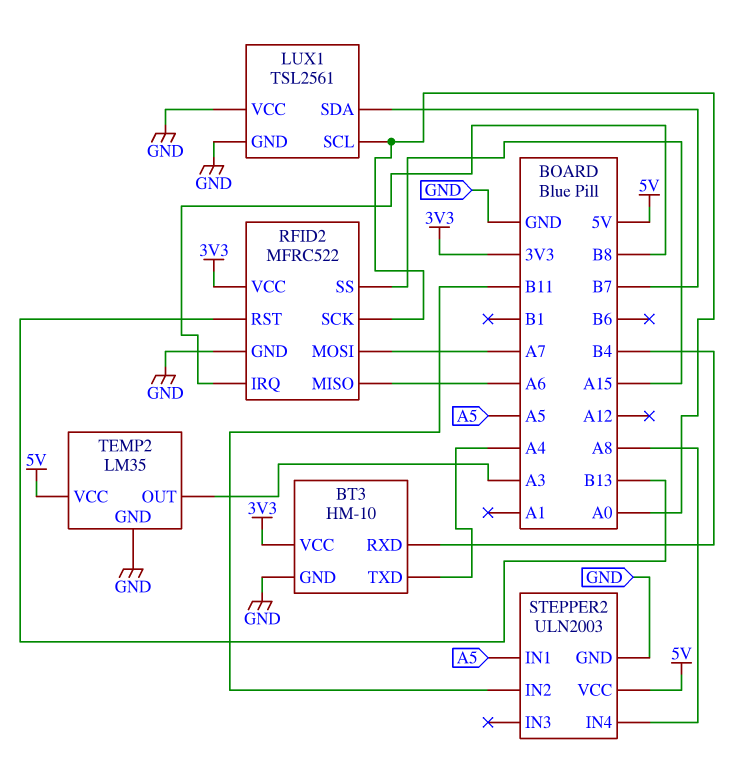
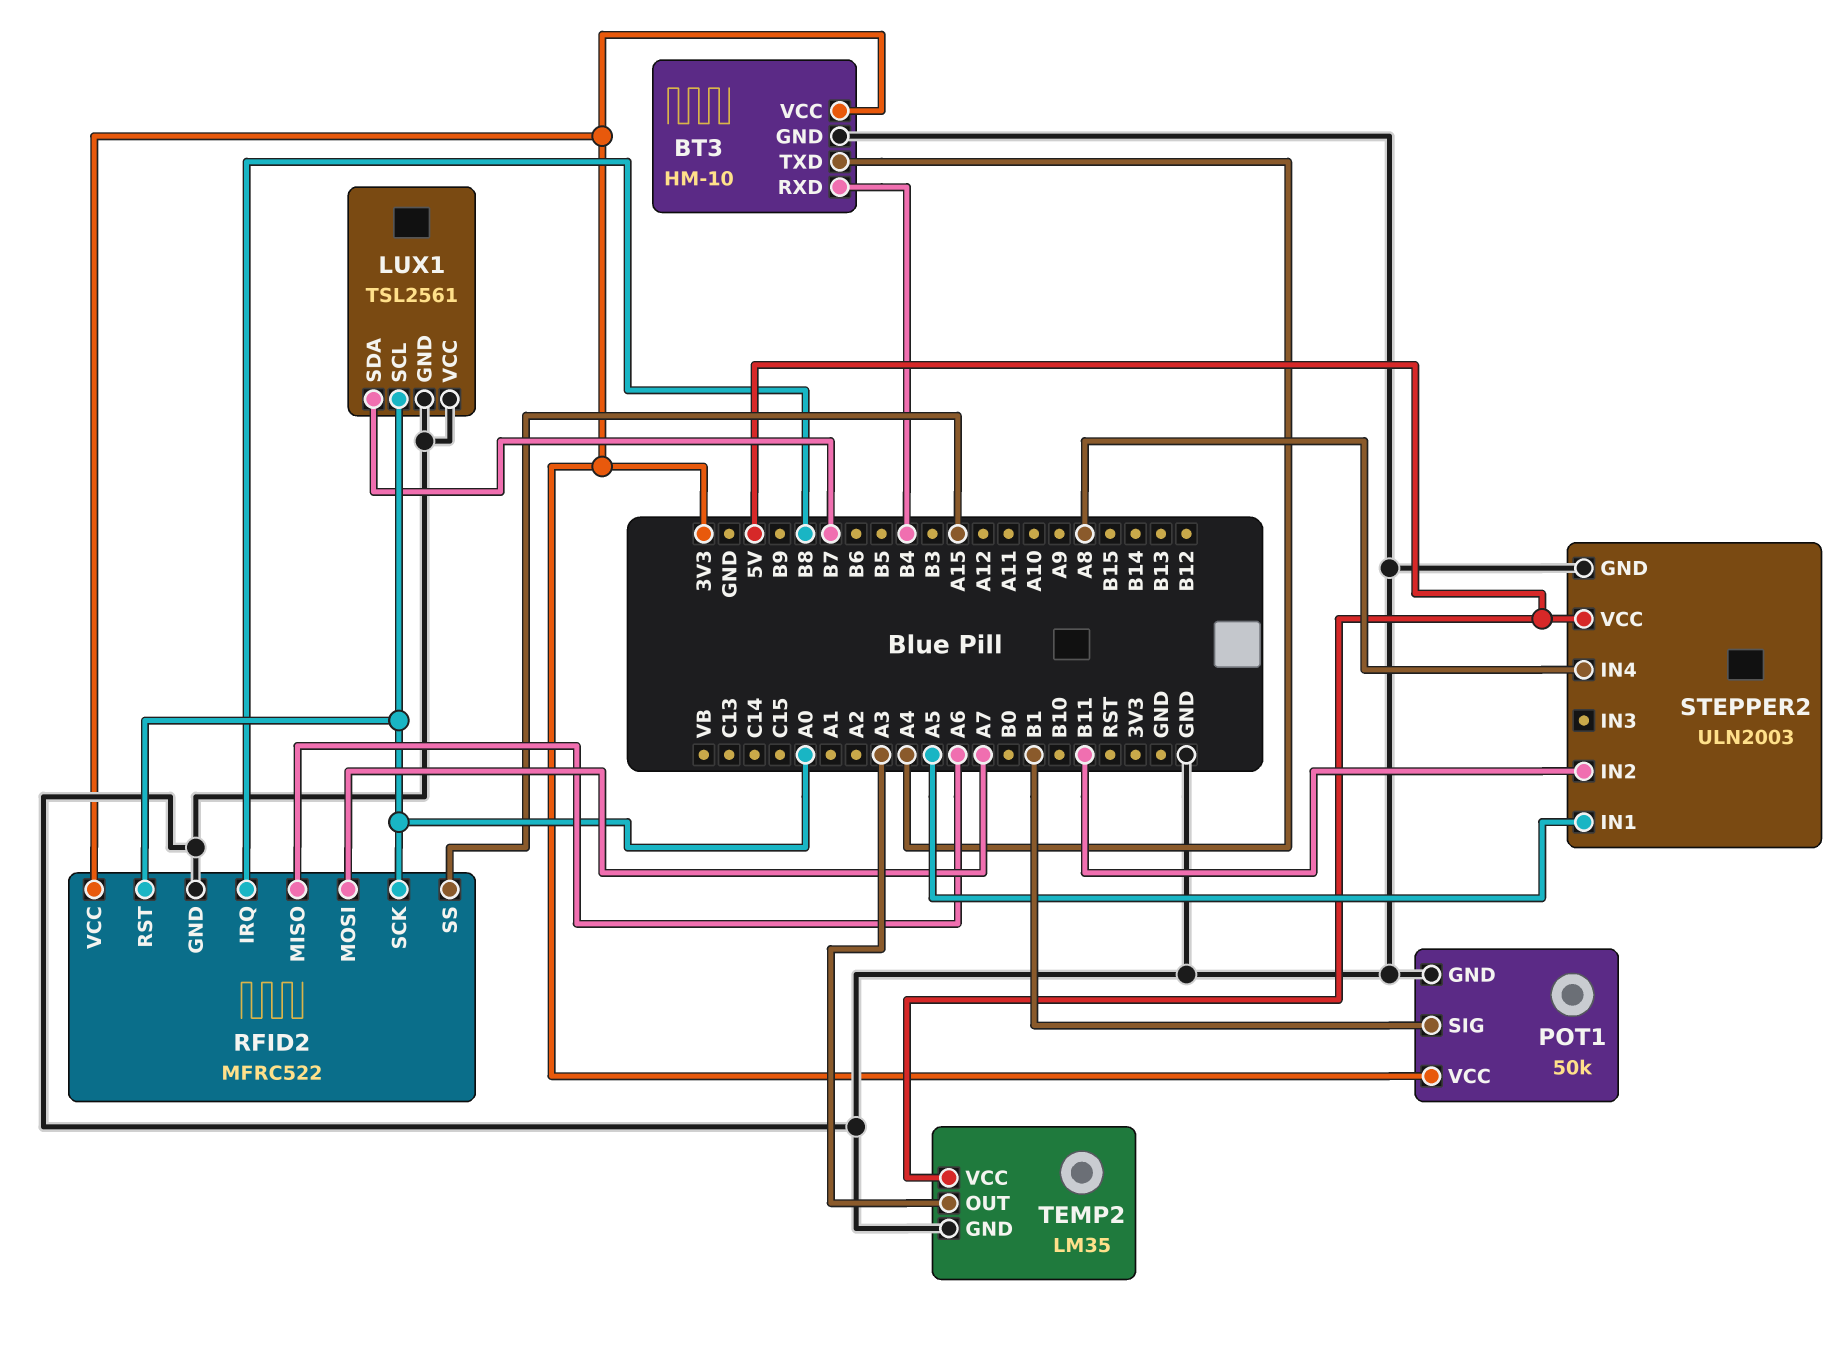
POT1: none -> 50k
POT1 pin GND: none -> GND
POT1 pin SIG: none -> B1
POT1 pin VCC: none -> 3V3
RFID2 pin RST: B13 -> A0

